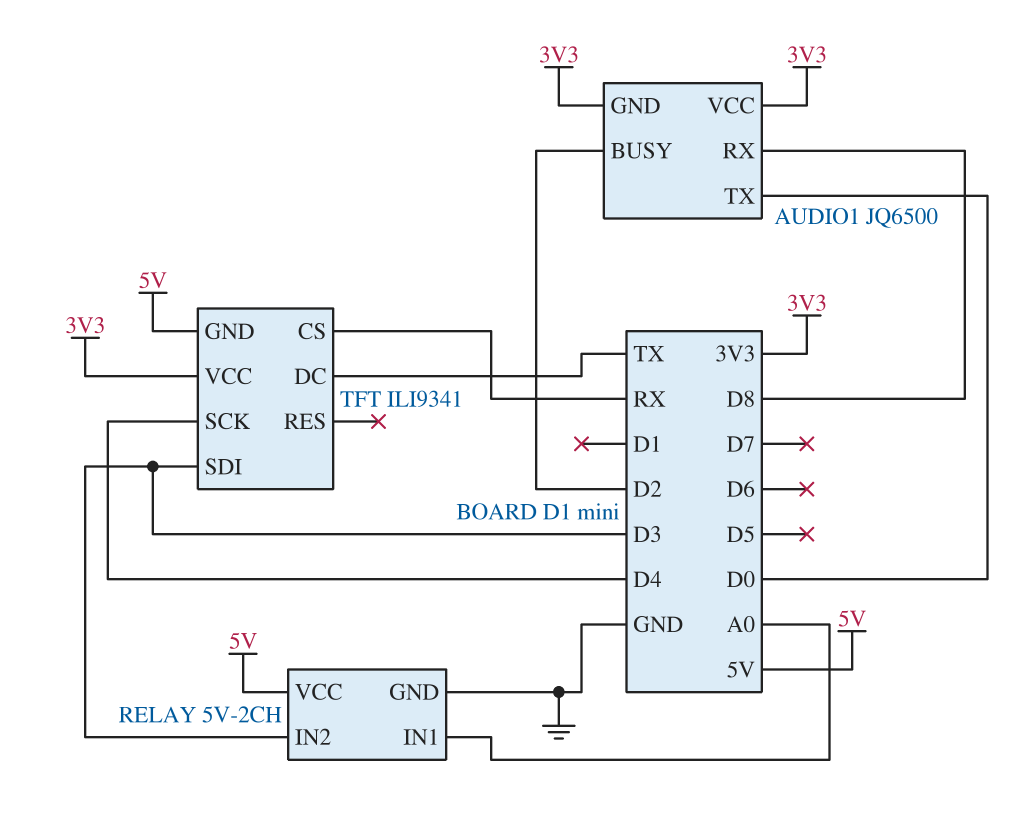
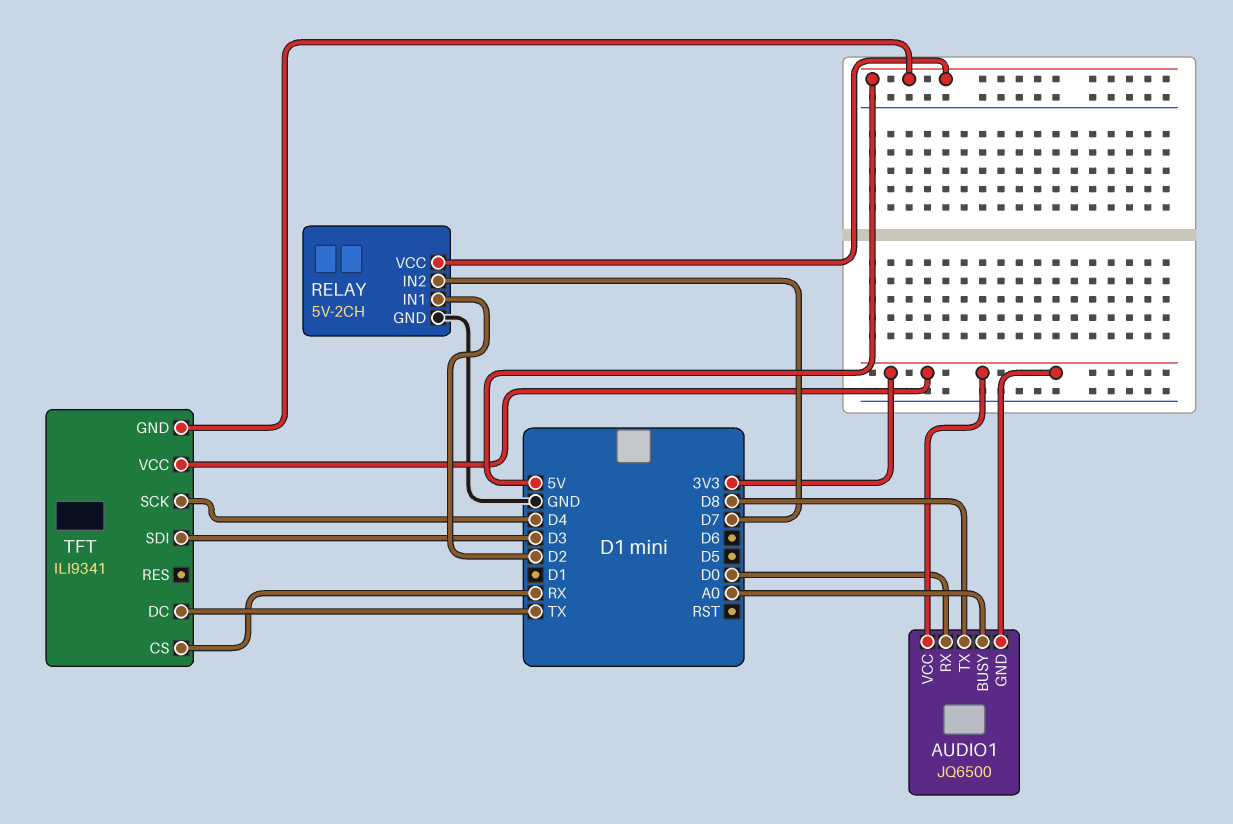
AUDIO1 pin BUSY: D2 -> A0
AUDIO1 pin RX: D8 -> D0
AUDIO1 pin TX: D0 -> D8
RELAY pin IN1: A0 -> D2
RELAY pin IN2: D3 -> D7

